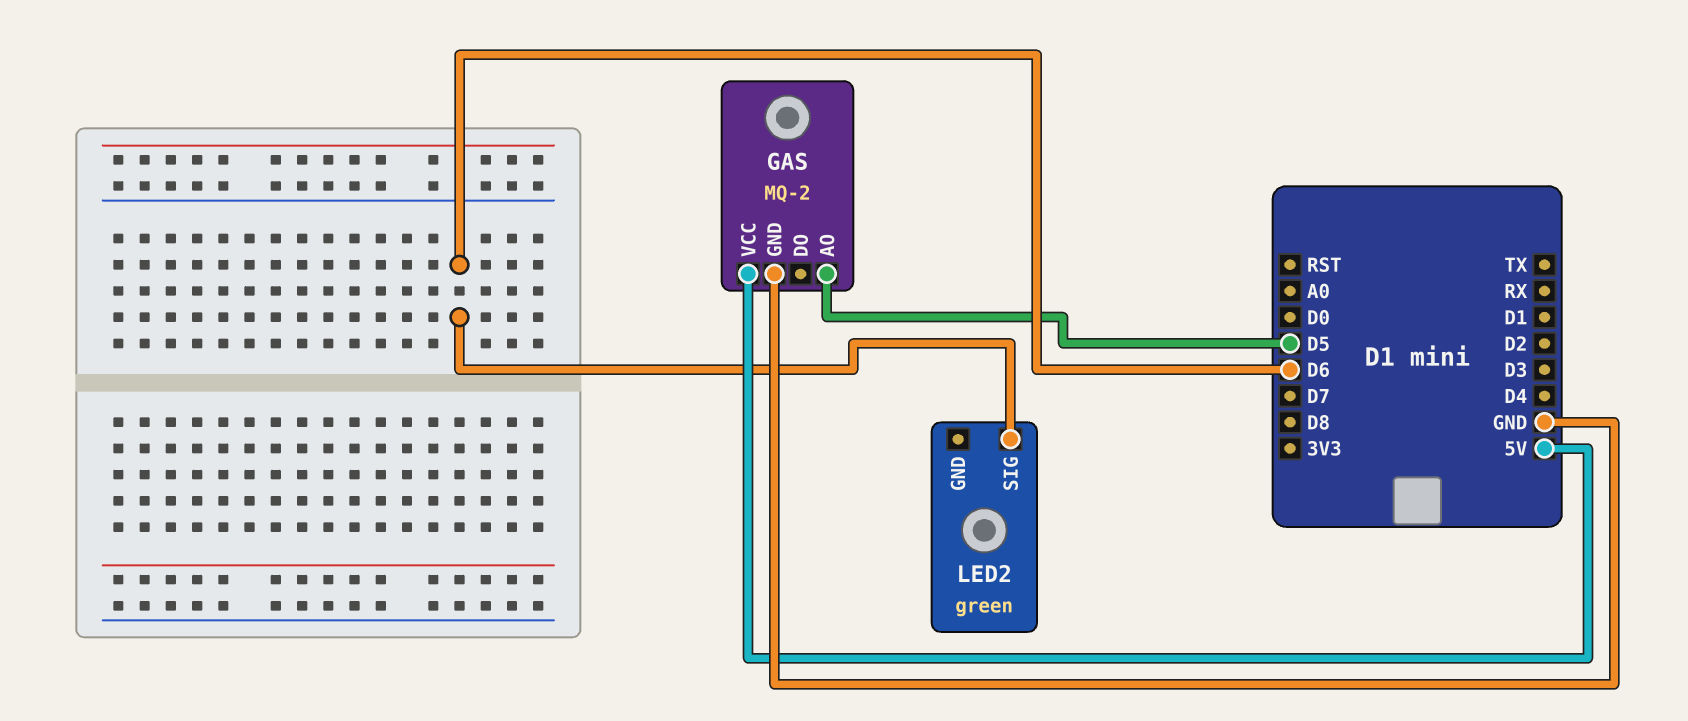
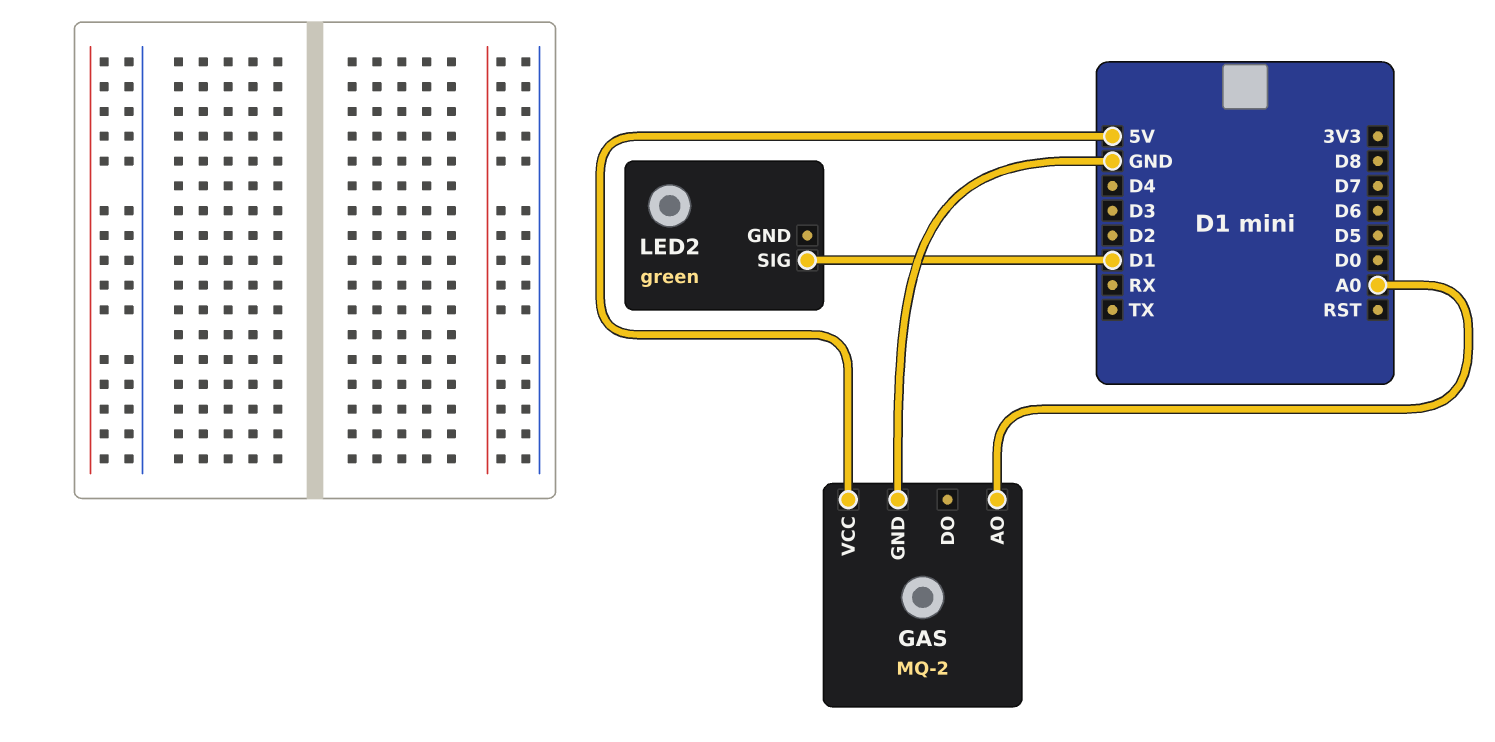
GAS pin AO: D5 -> A0
LED2 pin SIG: D6 -> D1

